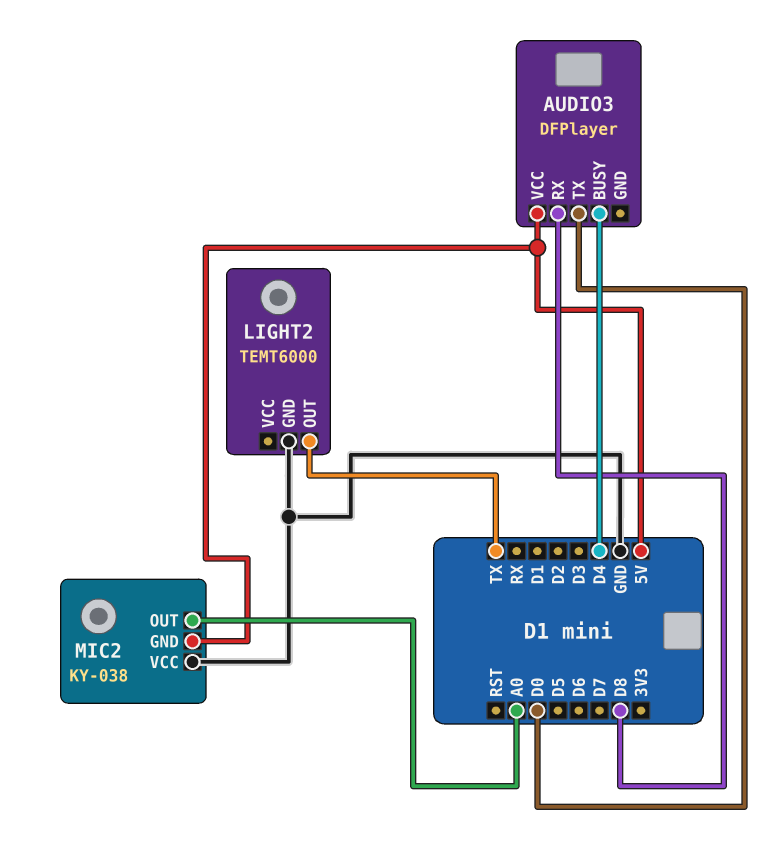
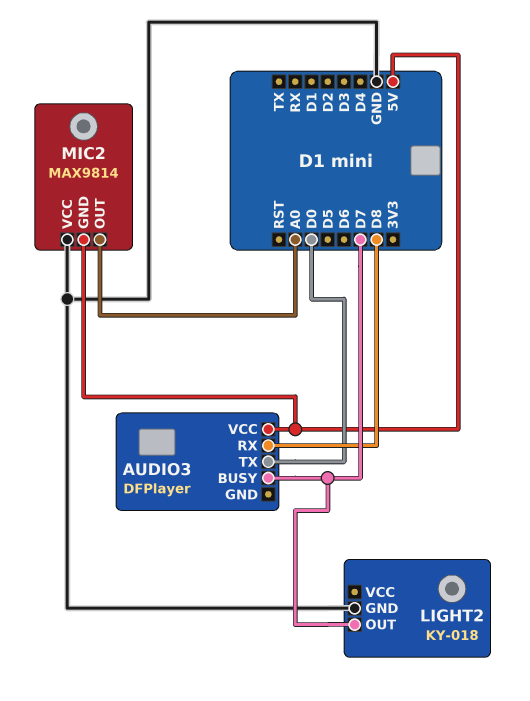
AUDIO3 pin BUSY: D4 -> D7
LIGHT2: TEMT6000 -> KY-018
LIGHT2 pin OUT: TX -> D7
MIC2: KY-038 -> MAX9814

